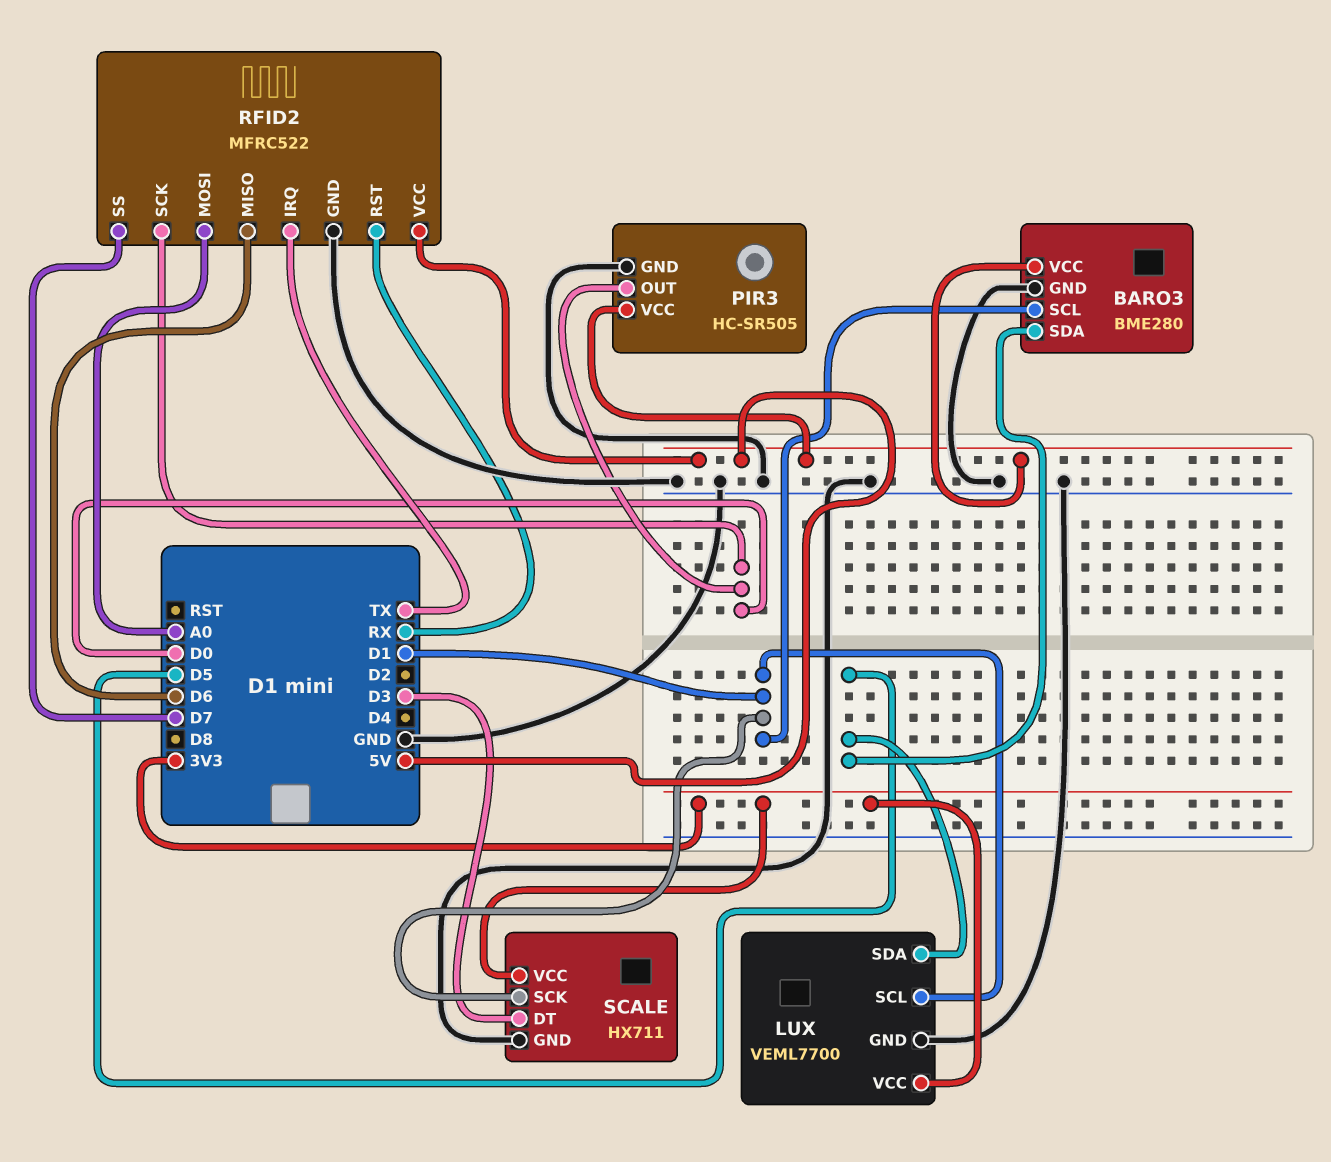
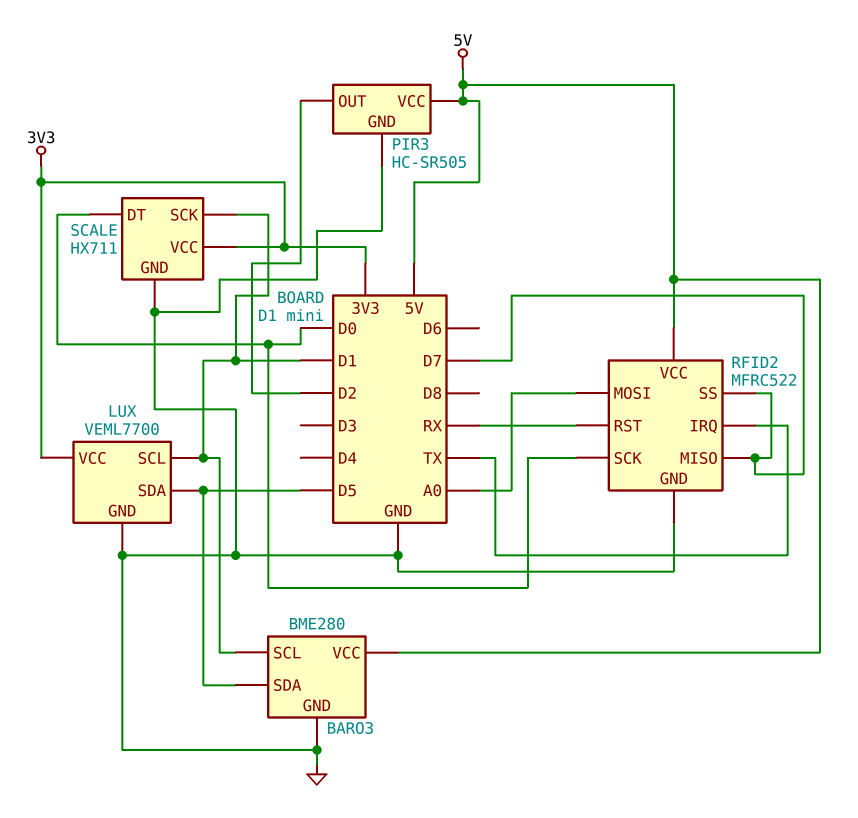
PIR3 pin OUT: D0 -> D2
RFID2 pin MISO: D6 -> D7
SCALE pin DT: D3 -> D0

